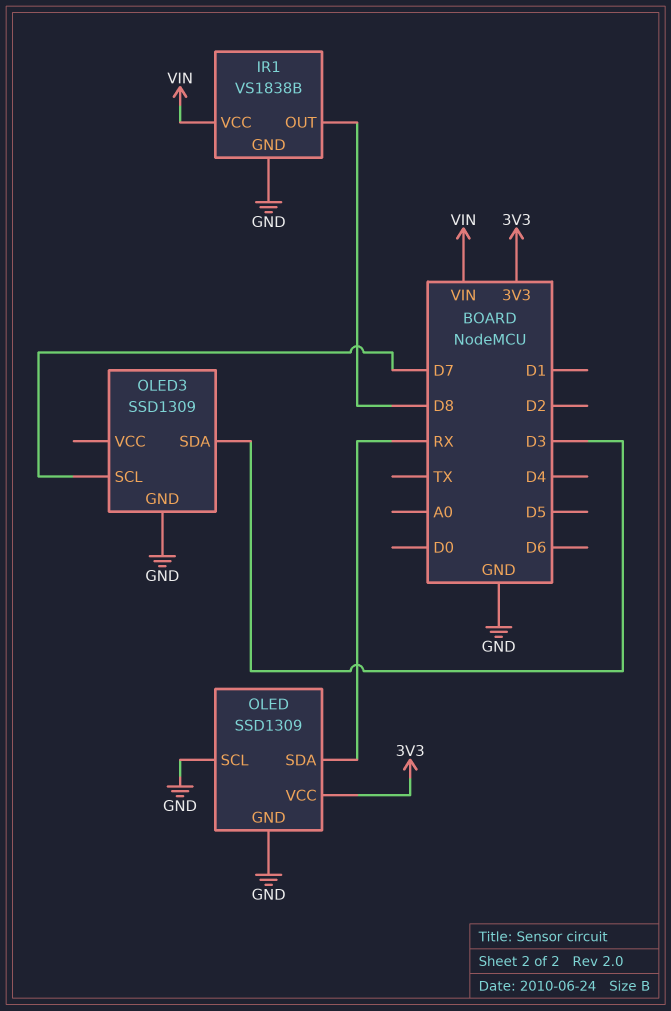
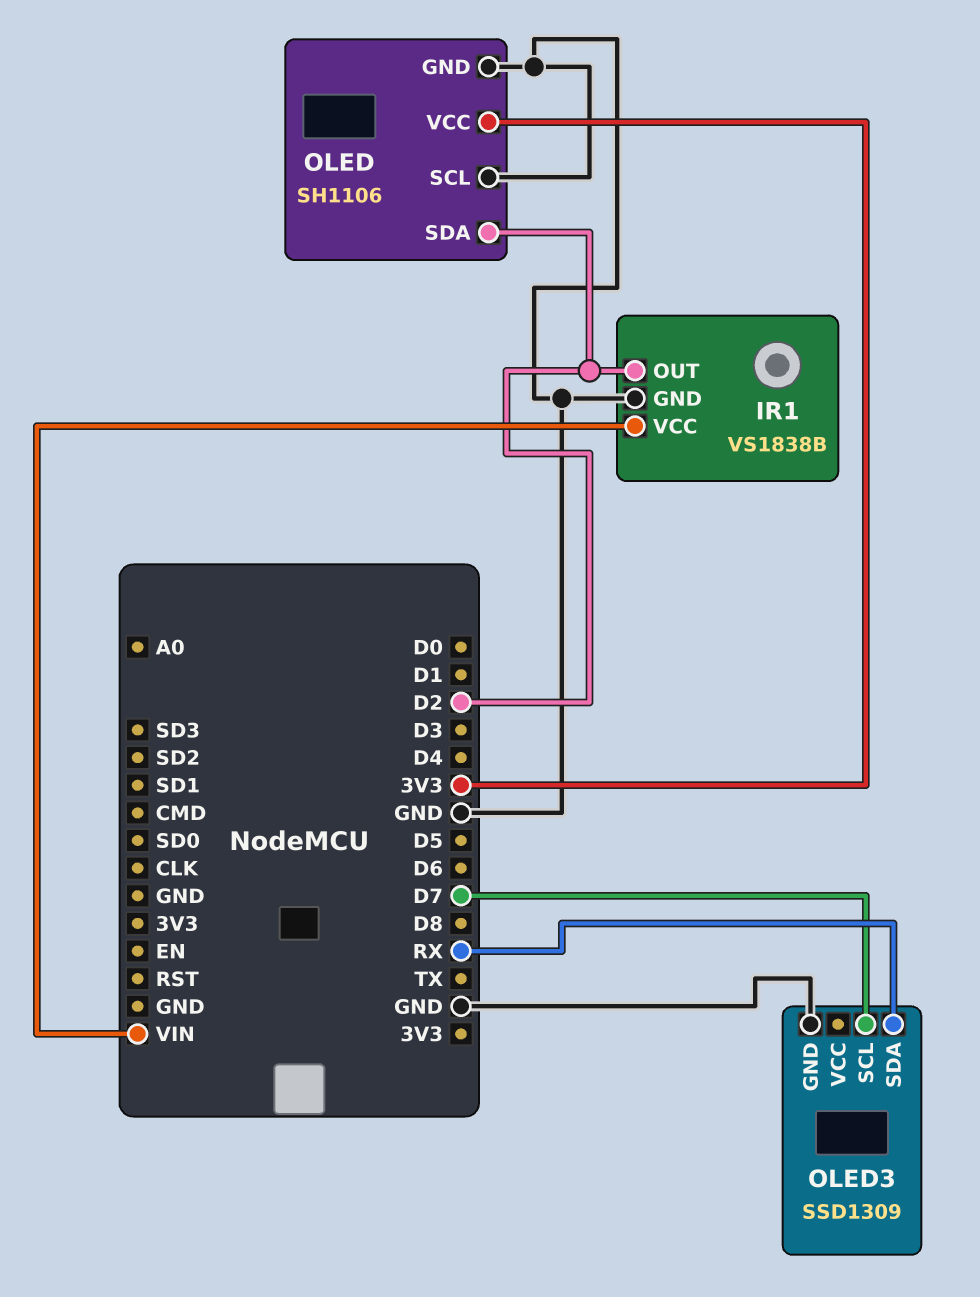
IR1 pin OUT: D8 -> D2
OLED: SSD1309 -> SH1106
OLED pin SDA: RX -> D2
OLED3 pin SDA: D3 -> RX

